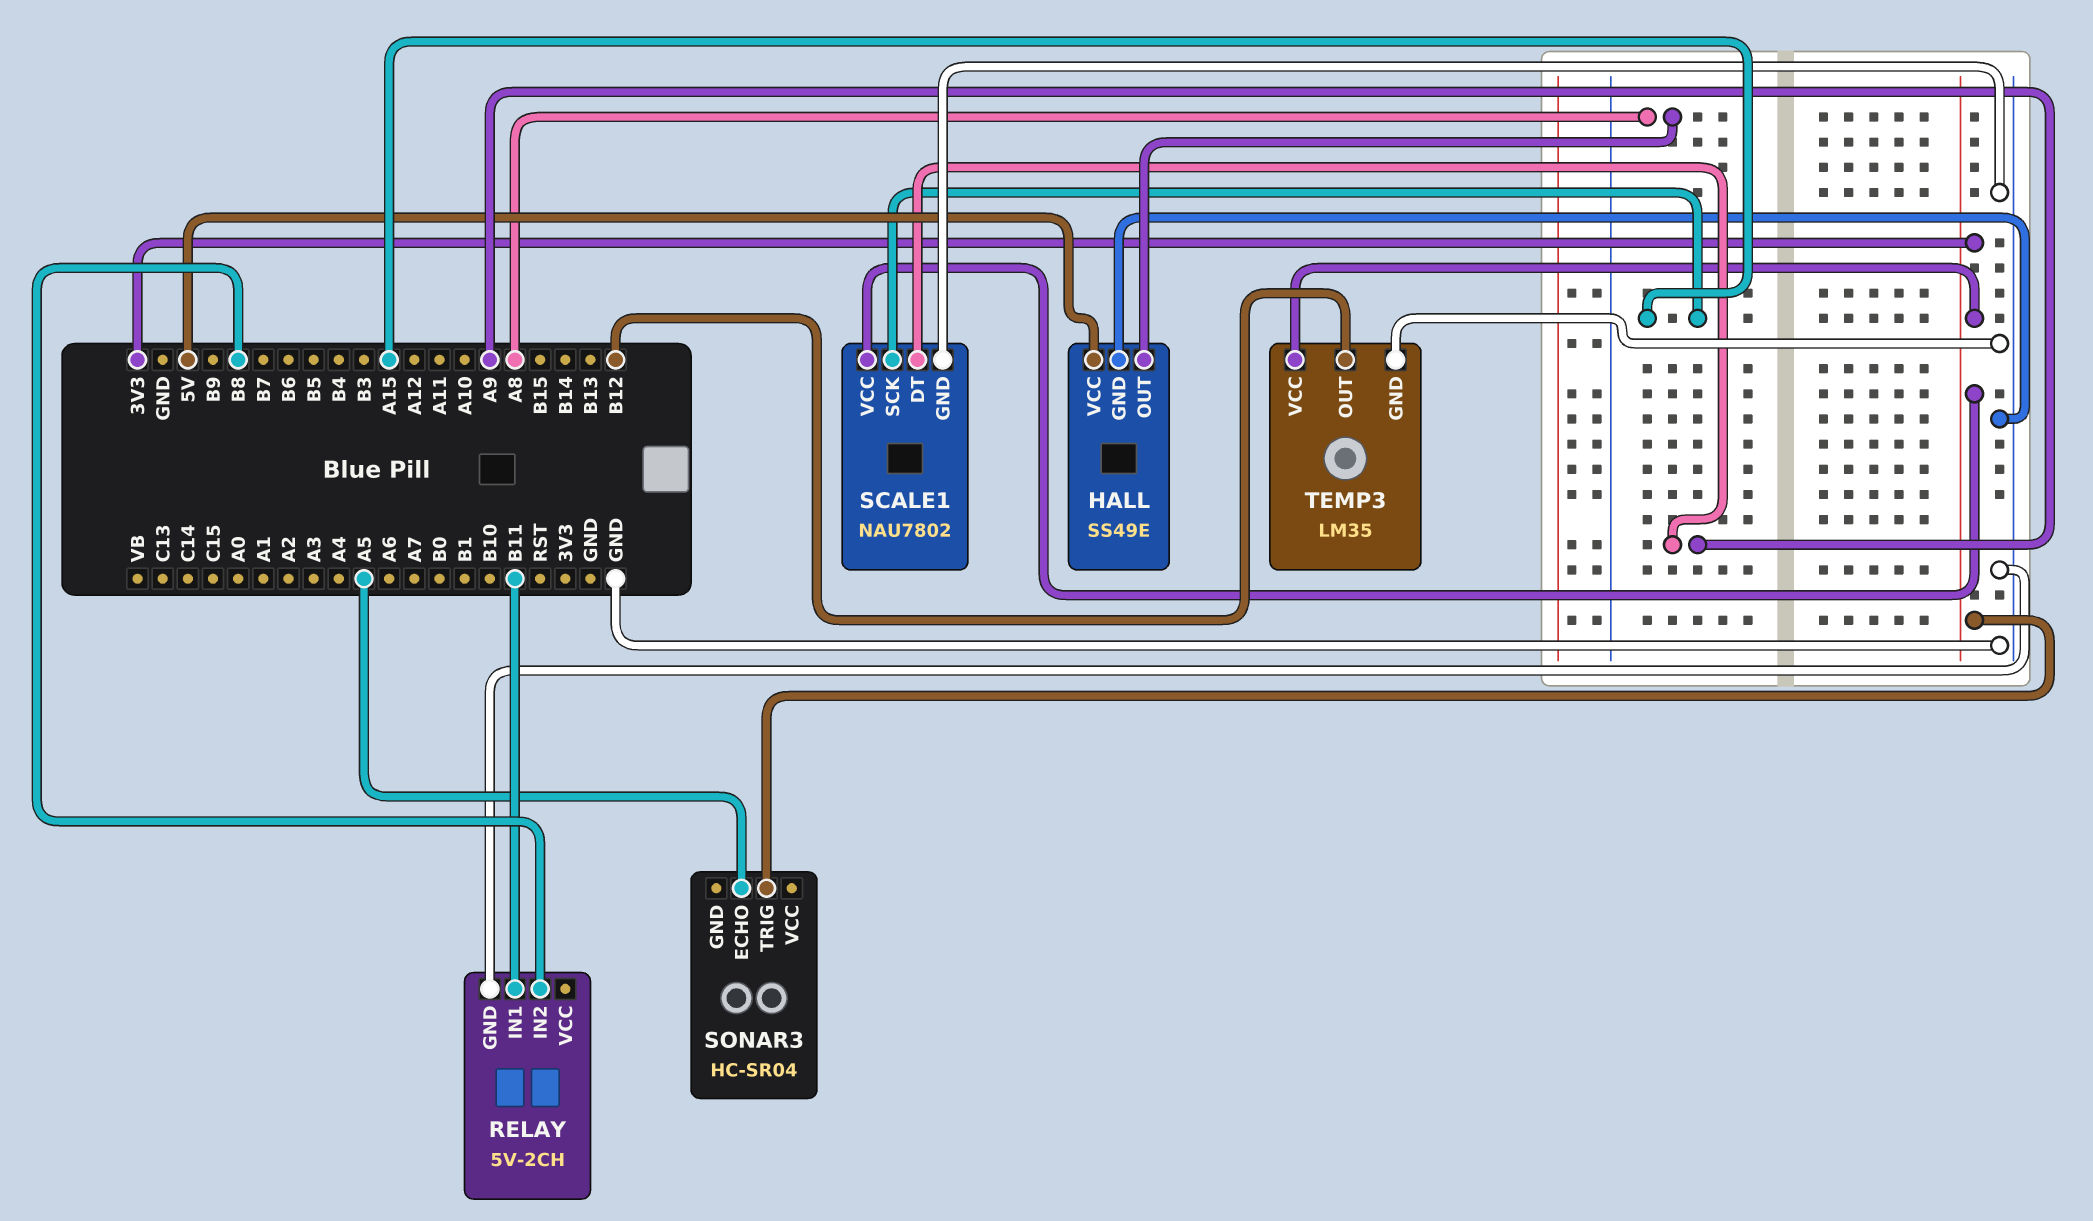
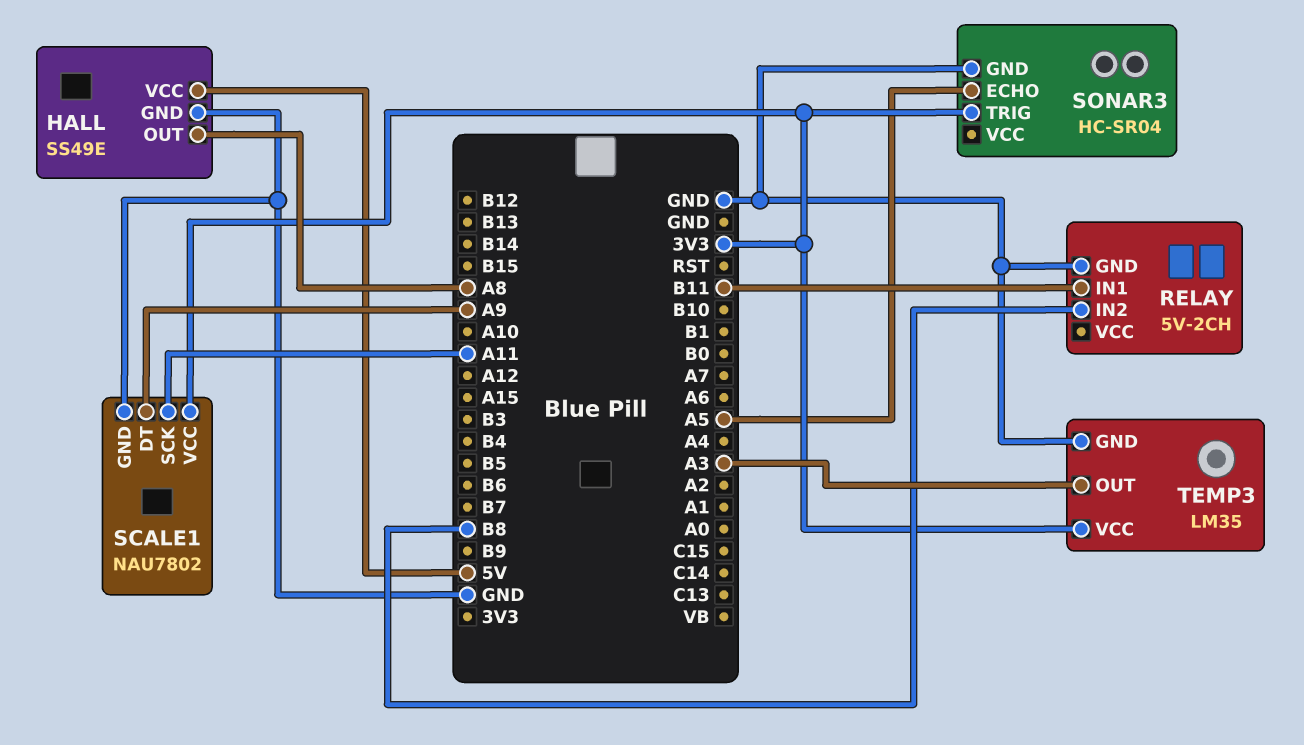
SCALE1 pin SCK: A15 -> A11
SONAR3 pin GND: none -> GND
TEMP3 pin OUT: B12 -> A3

